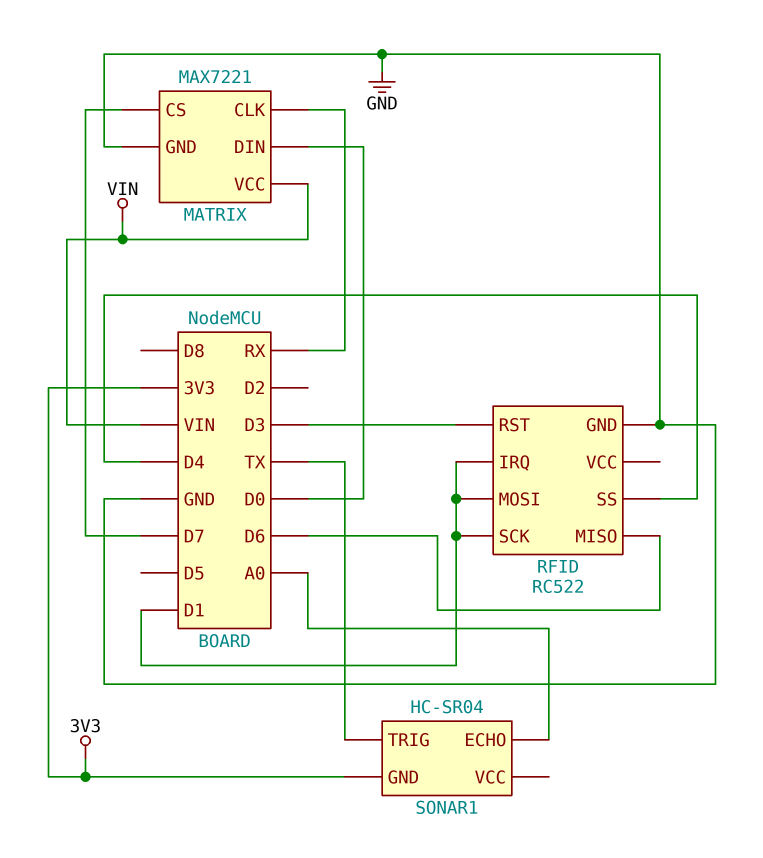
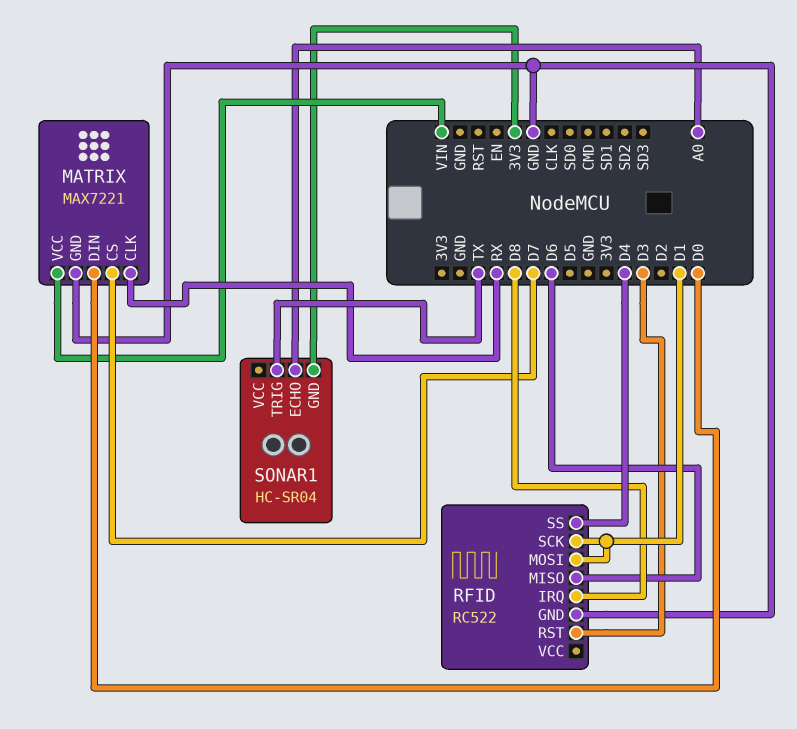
RFID pin IRQ: D1 -> D8

